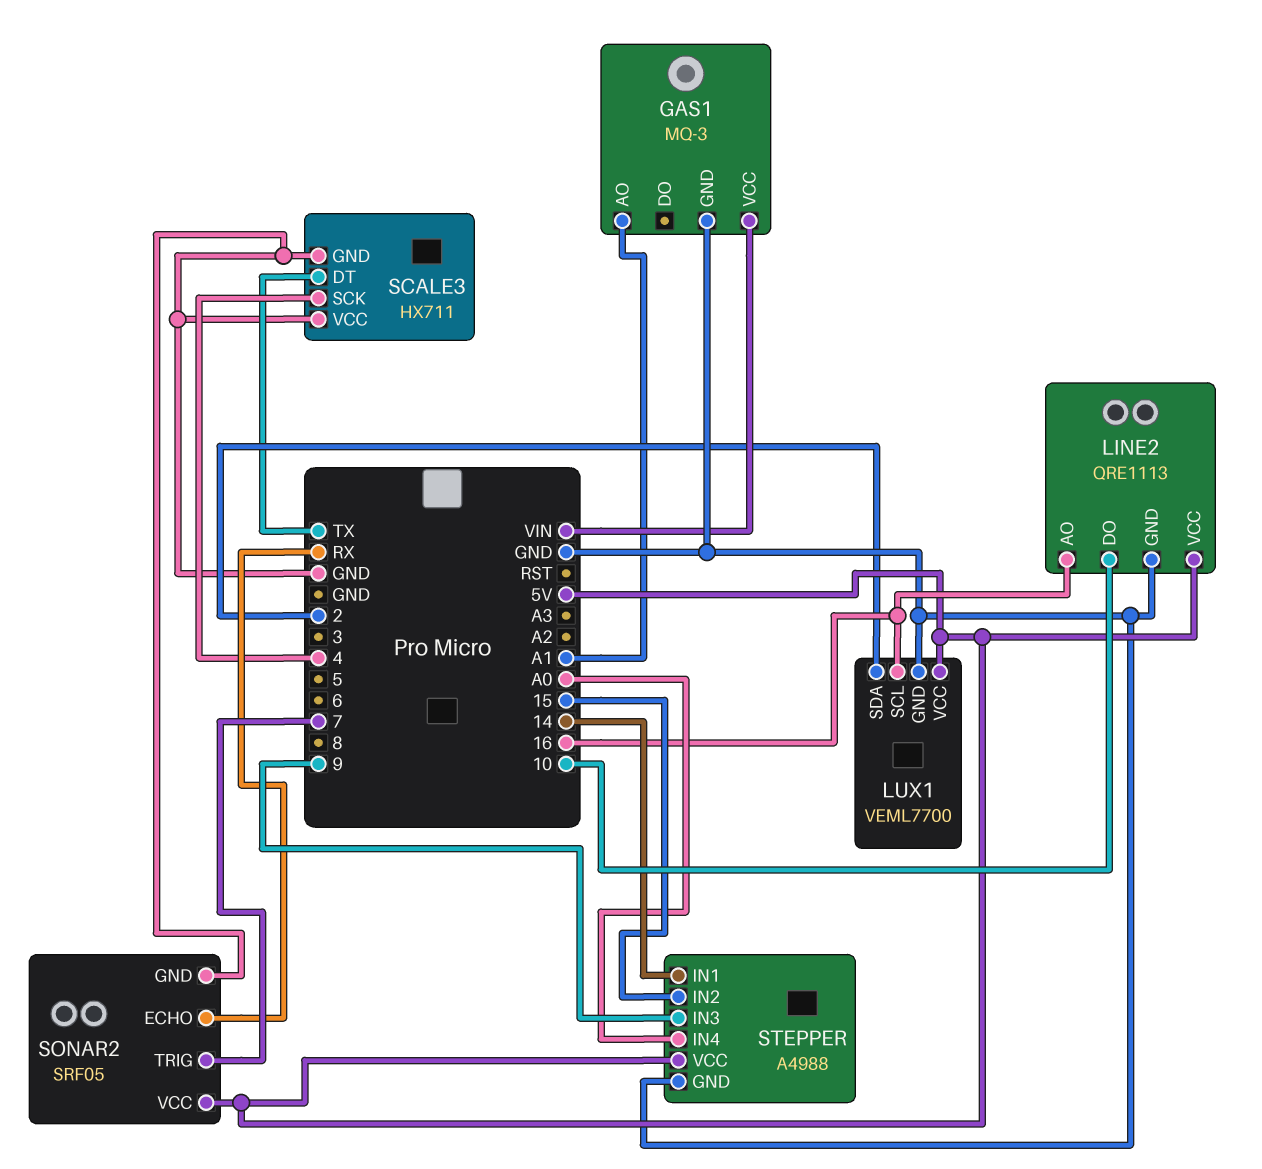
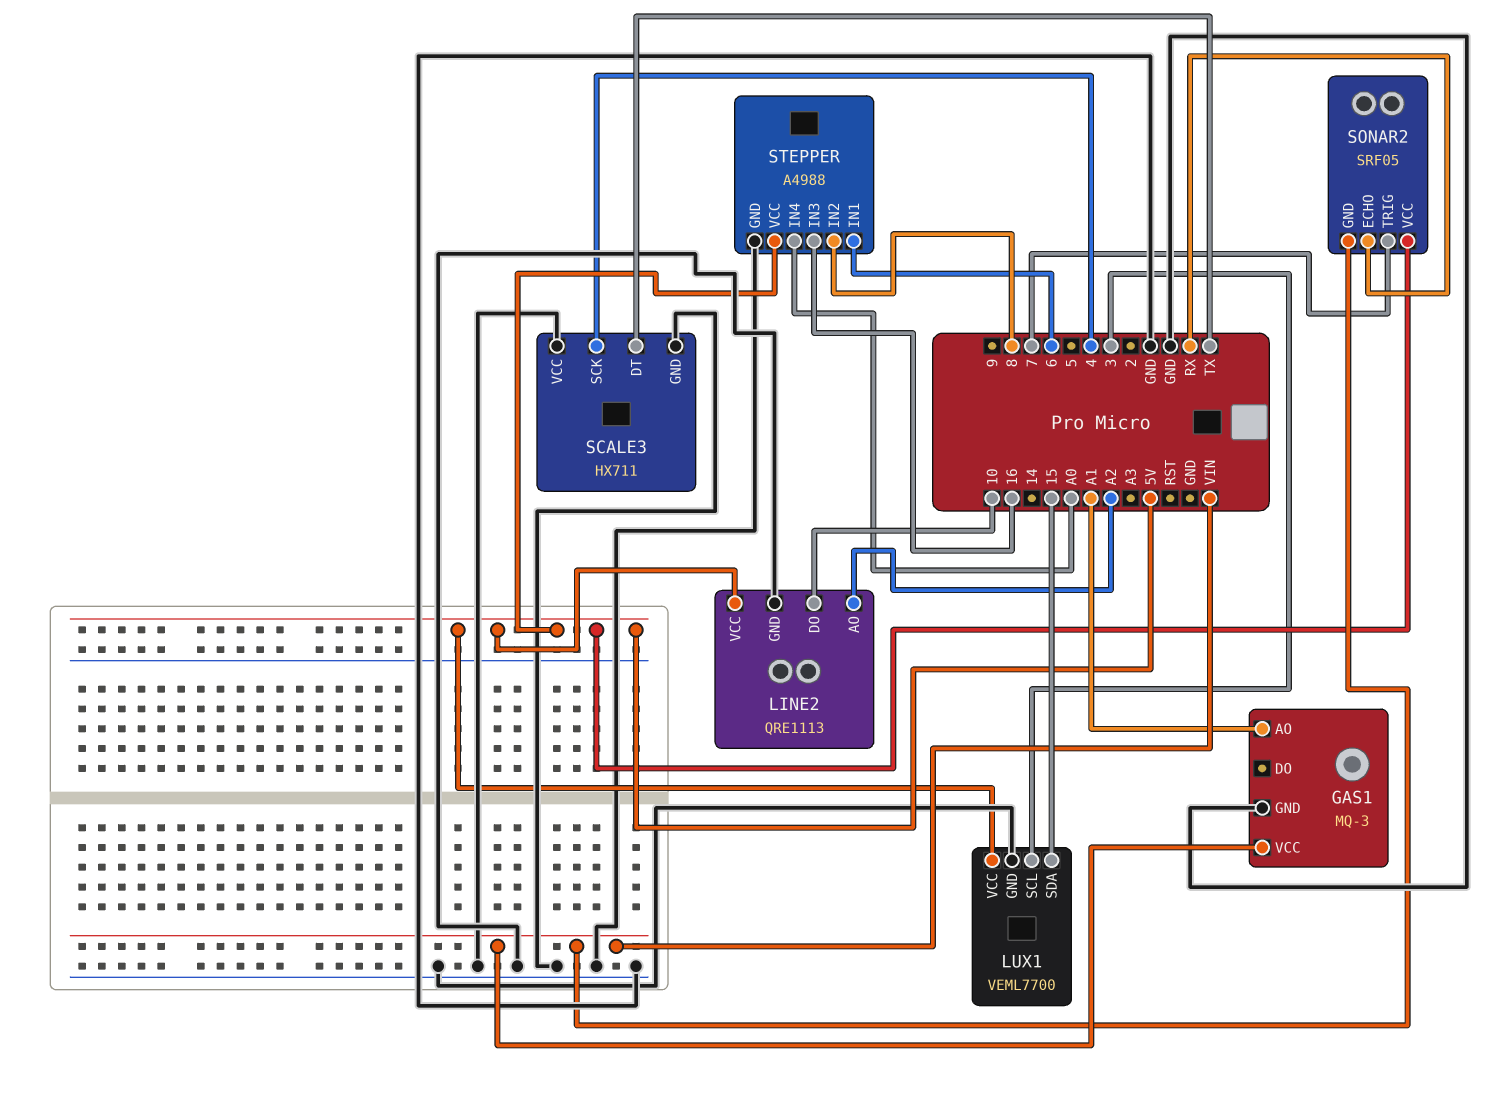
LINE2 pin AO: 16 -> A2
LUX1 pin SCL: 16 -> 3
LUX1 pin SDA: 2 -> 15
SONAR2 pin GND: GND -> VIN
STEPPER pin IN1: 14 -> 6
STEPPER pin IN2: 15 -> 8
STEPPER pin IN3: 9 -> 16

